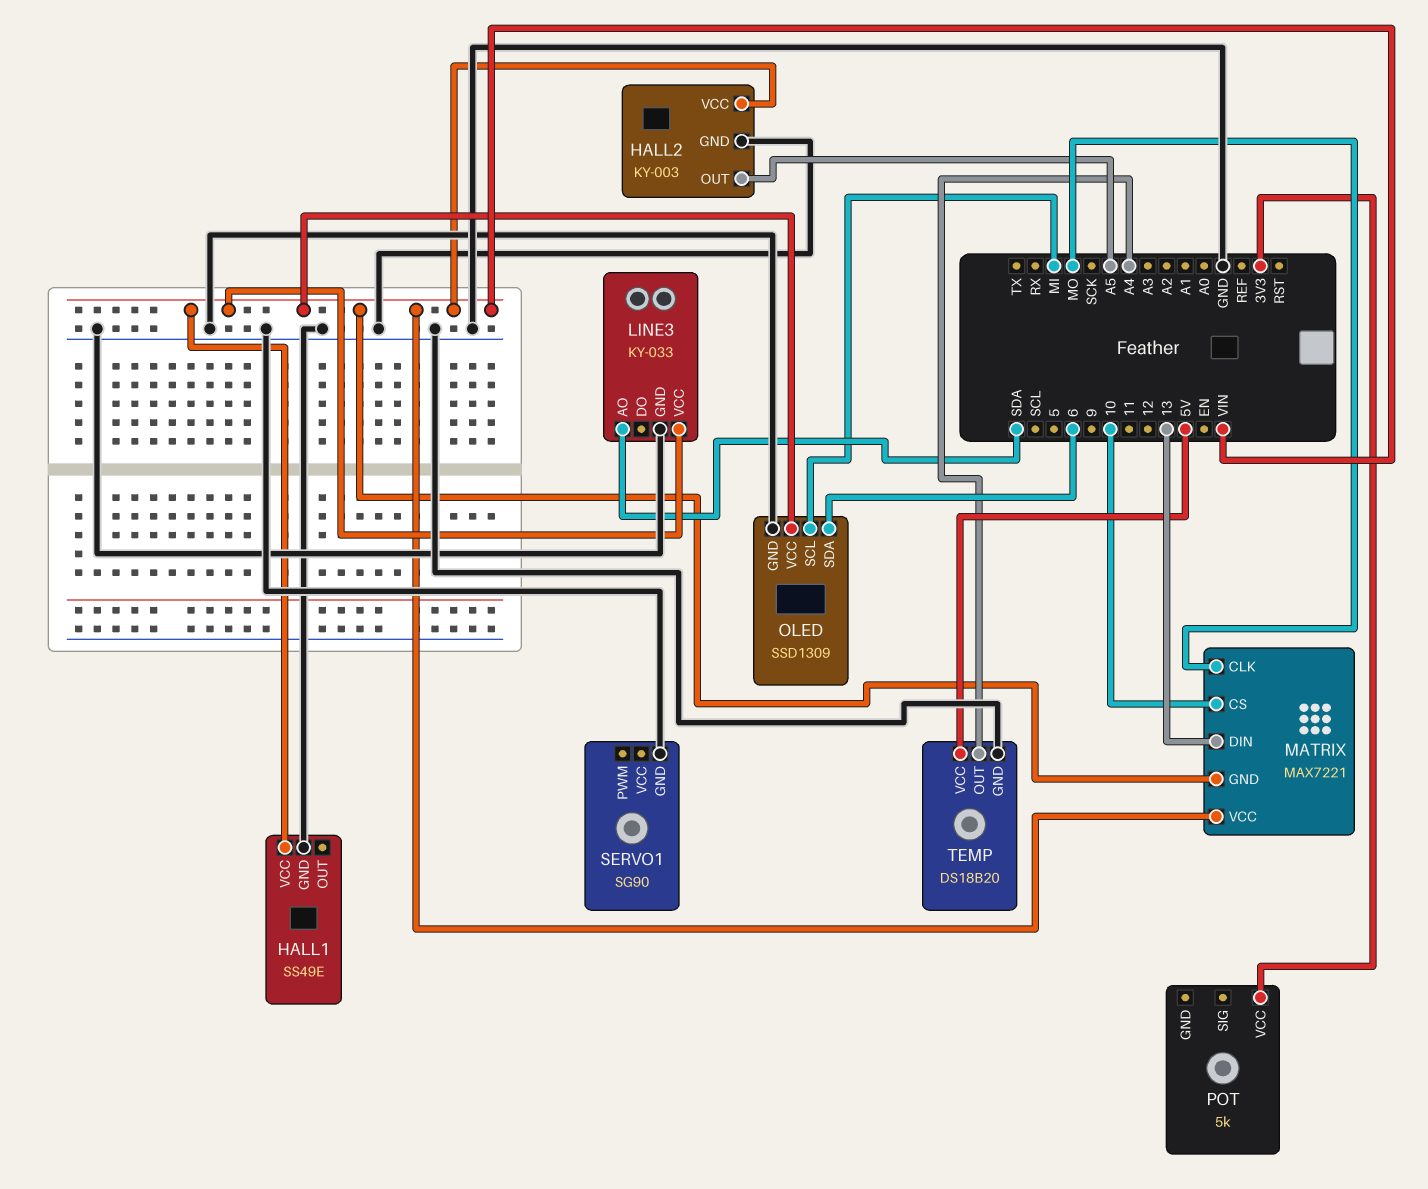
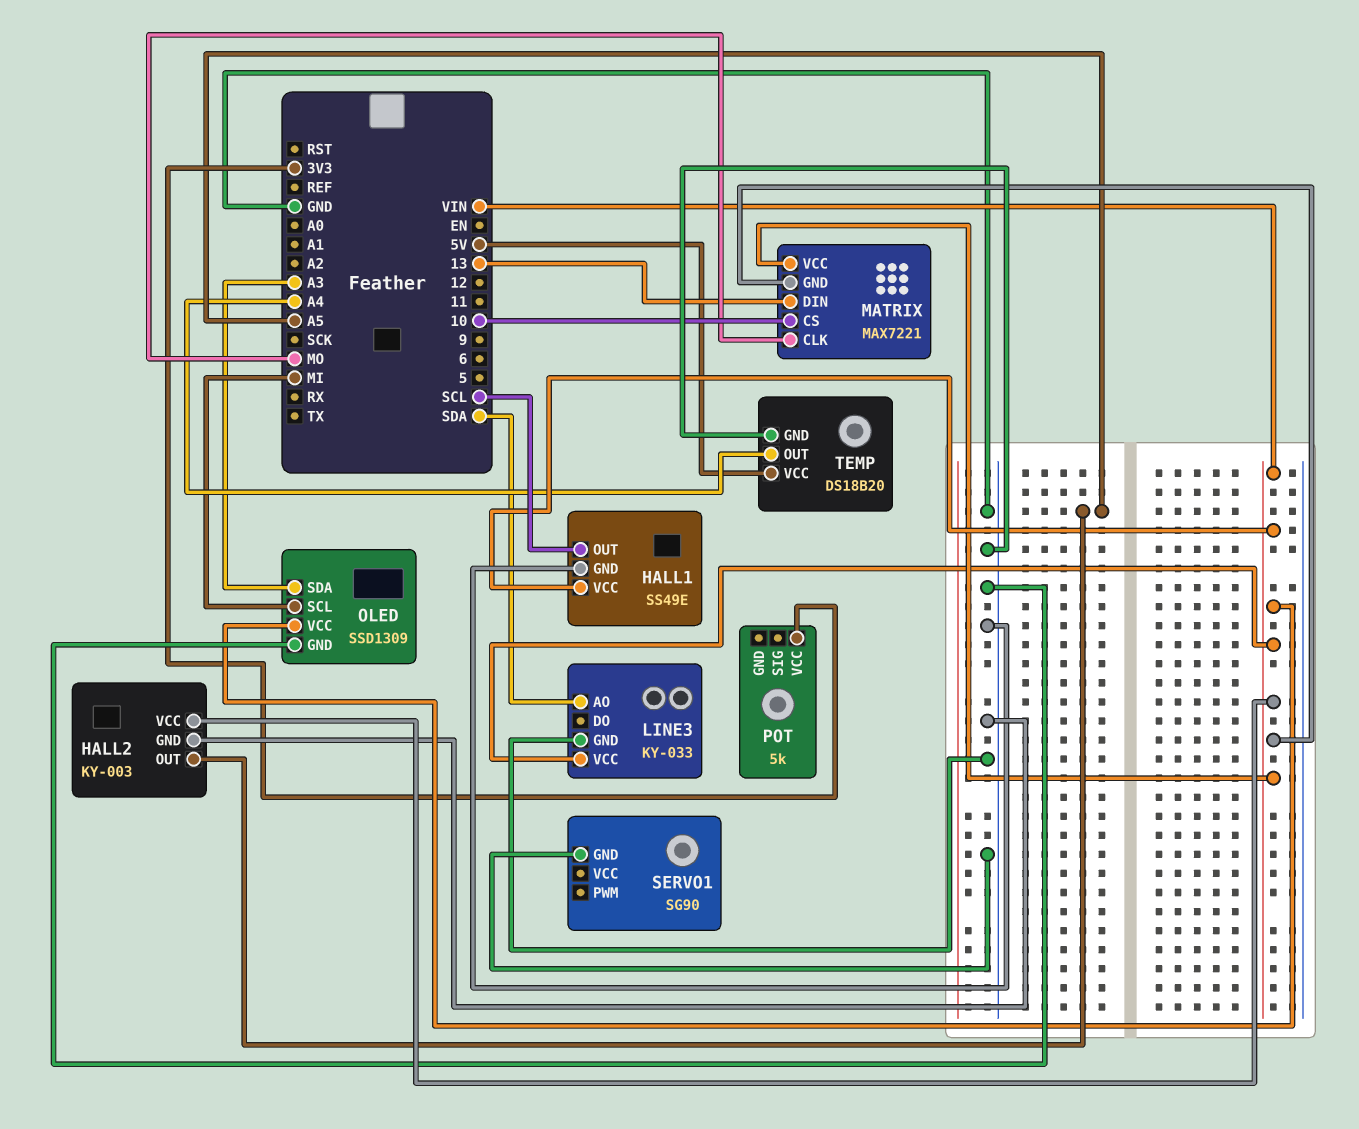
HALL1 pin OUT: none -> SCL
OLED pin SDA: 6 -> A3

